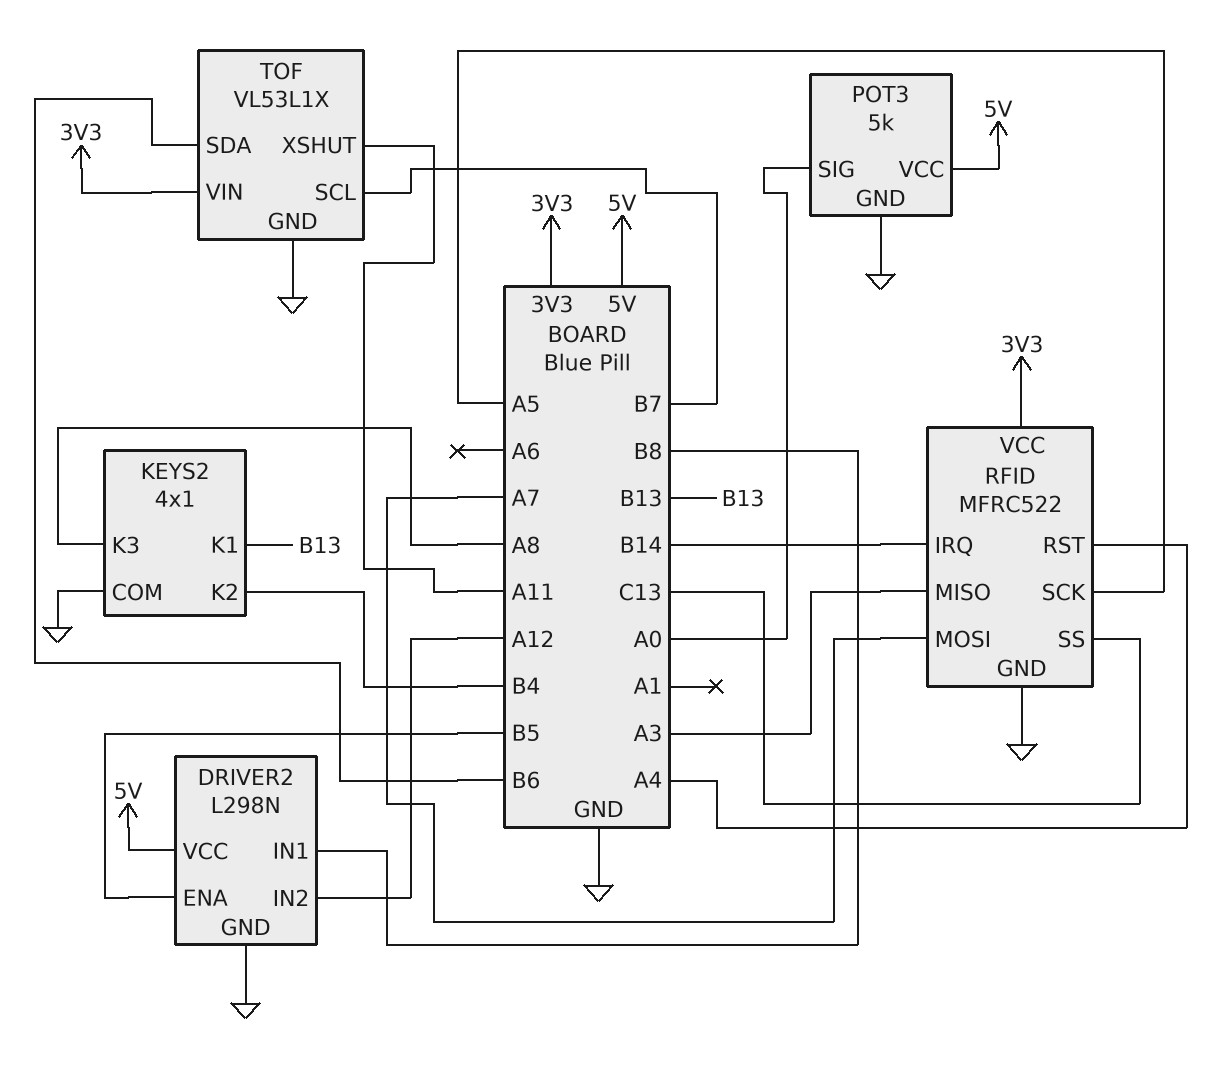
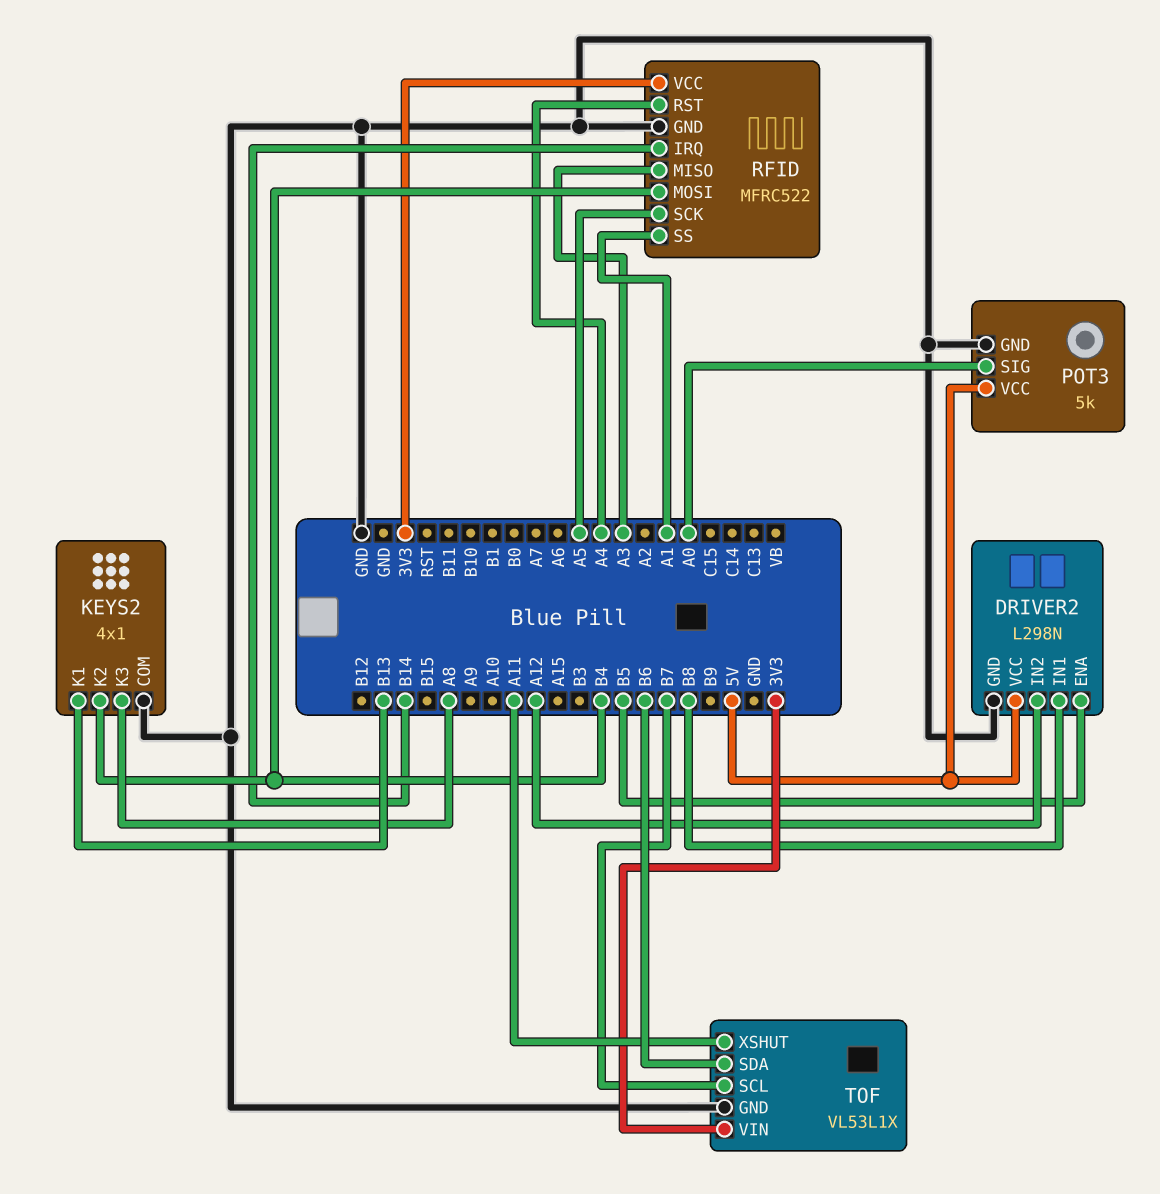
RFID pin MOSI: A7 -> B4
RFID pin SS: C13 -> A1

